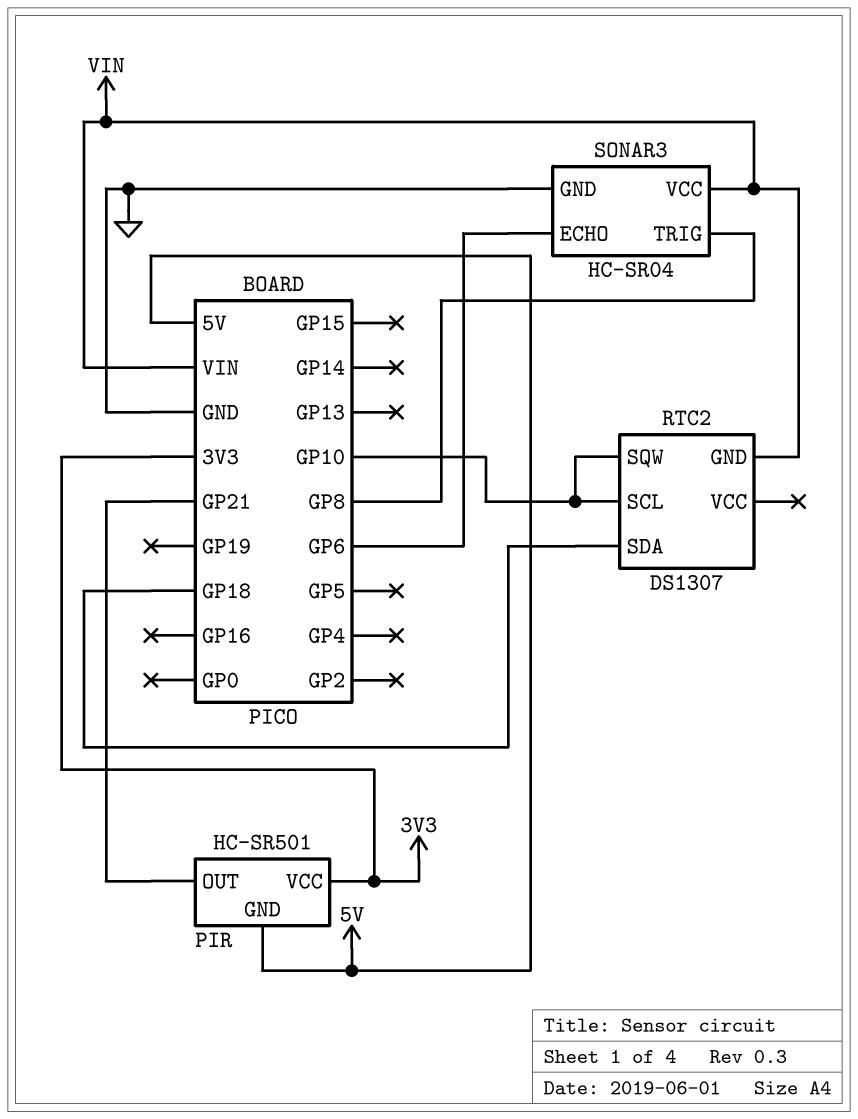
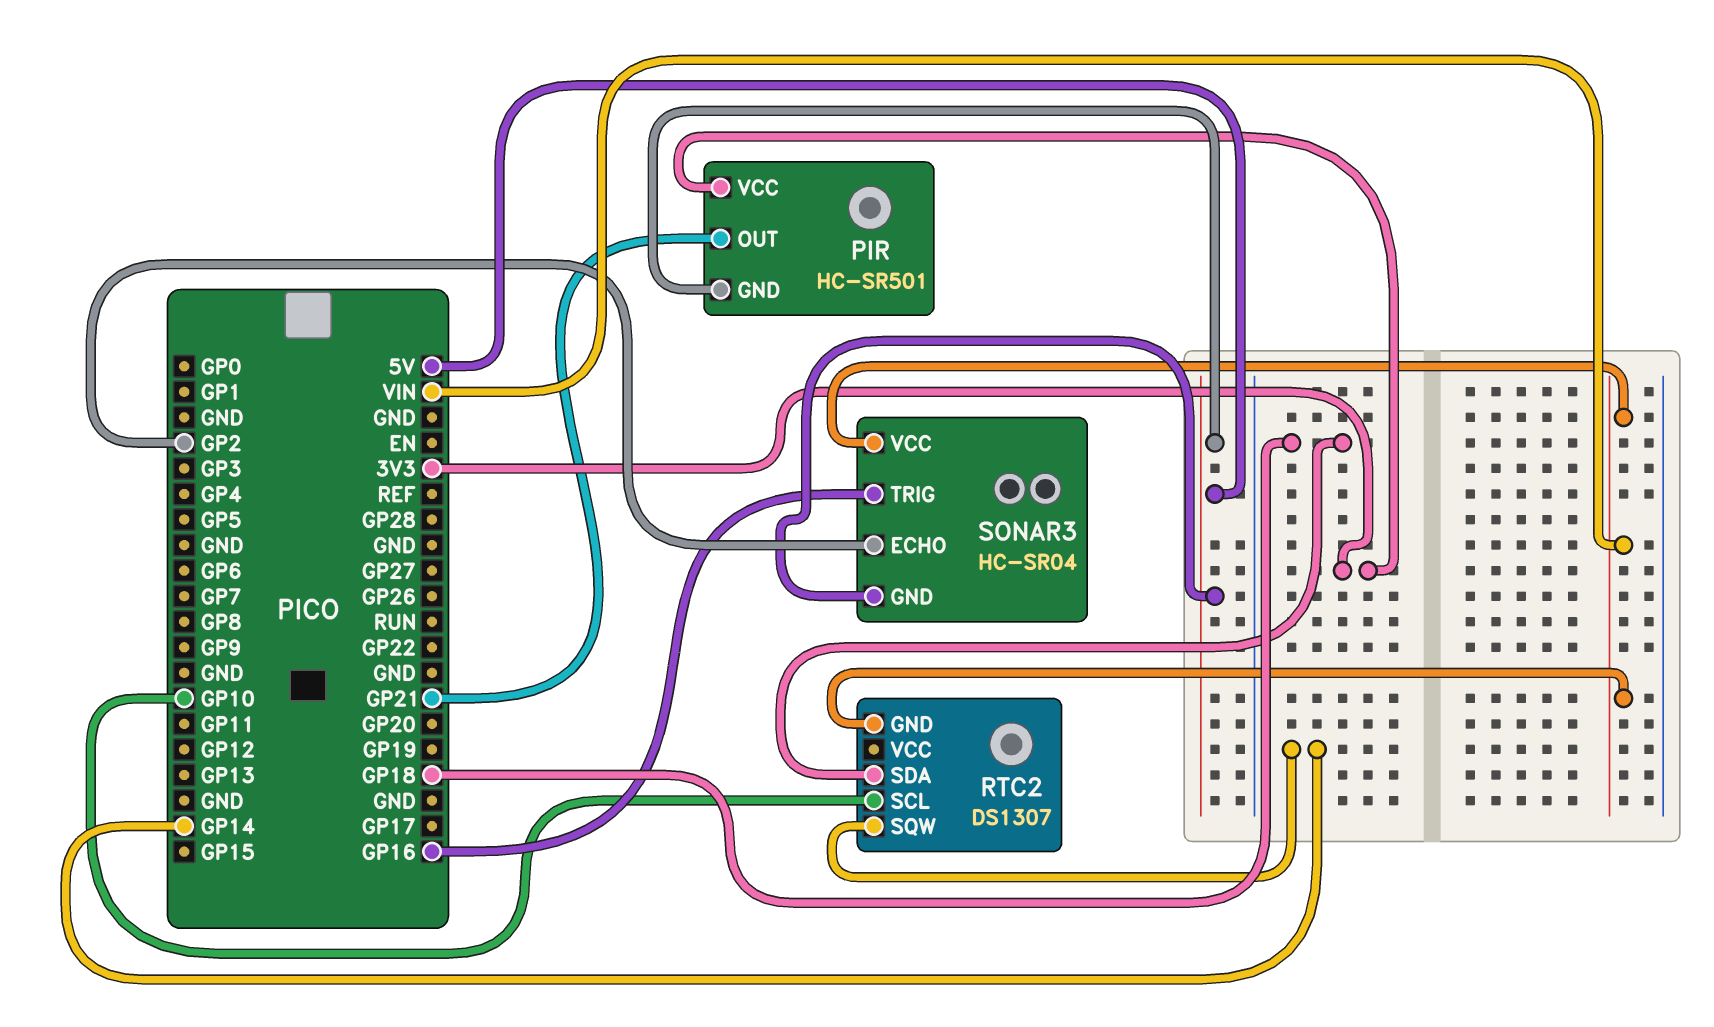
RTC2 pin SQW: GP10 -> GP14
SONAR3 pin ECHO: GP6 -> GP2
SONAR3 pin GND: GND -> 5V
SONAR3 pin TRIG: GP8 -> GP16

